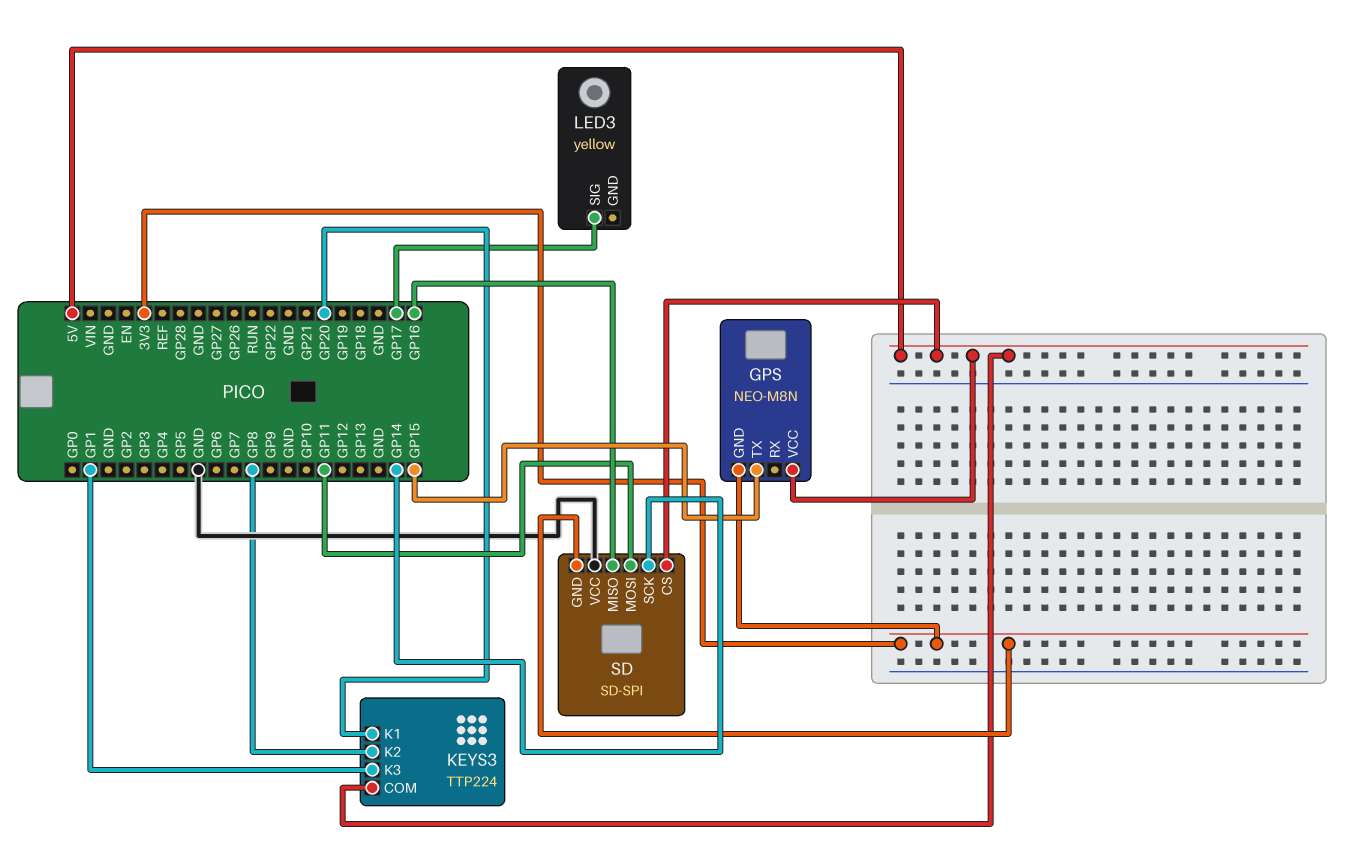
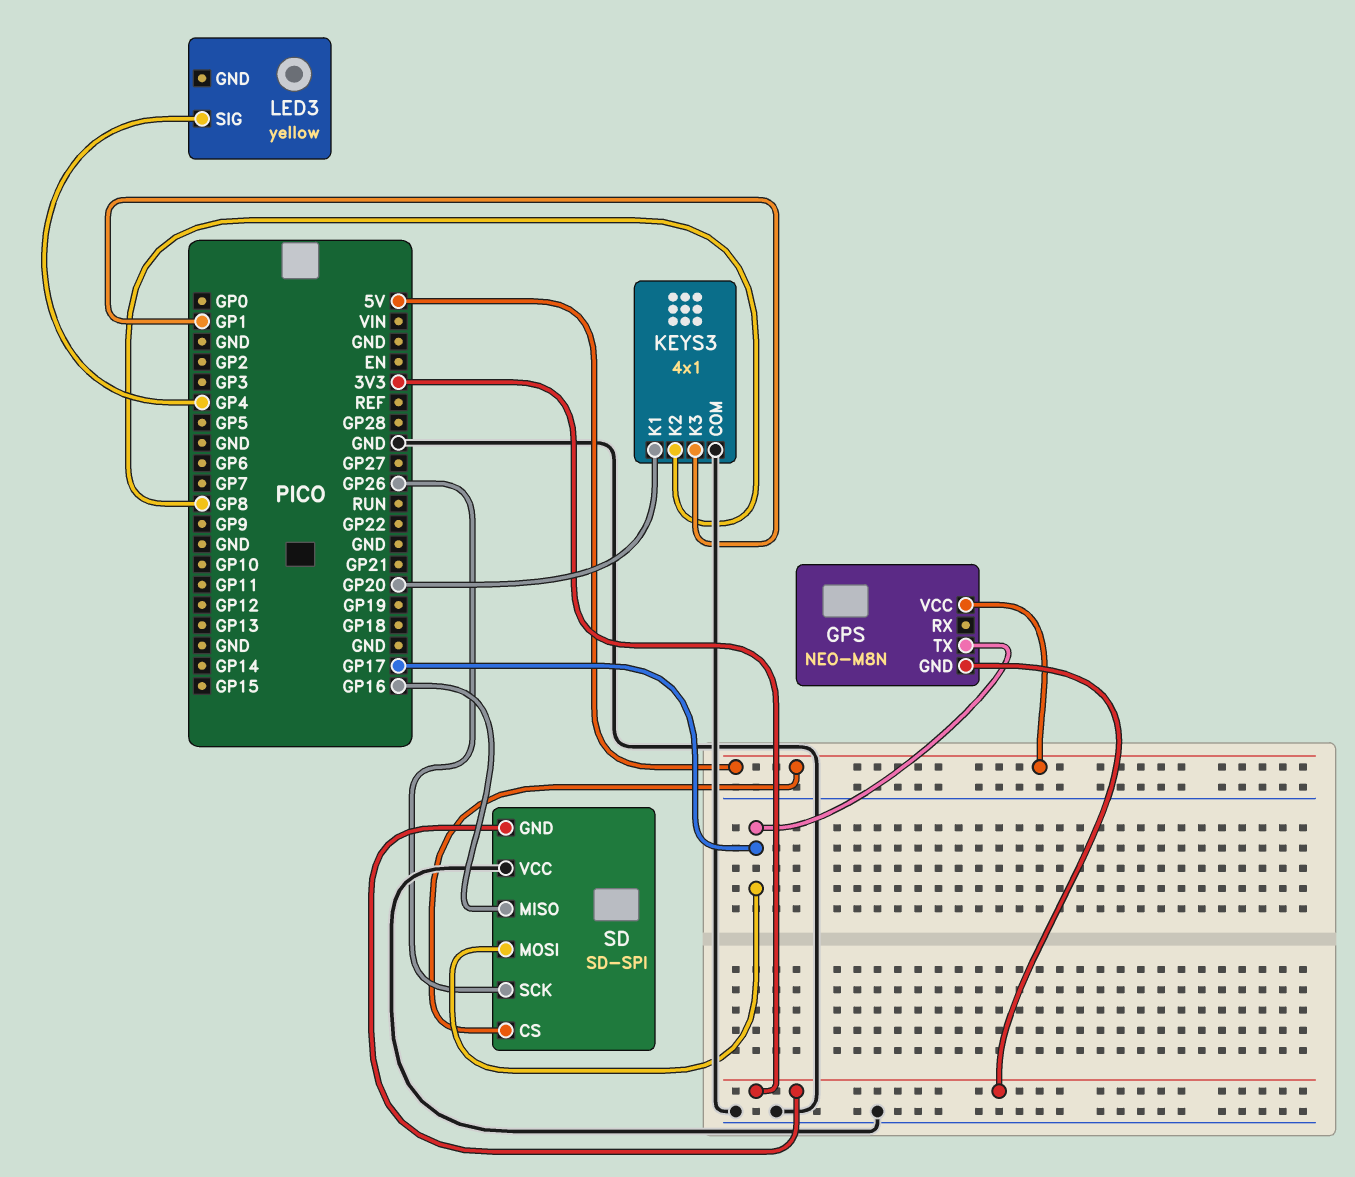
GPS pin TX: GP15 -> GP17
KEYS3: TTP224 -> 4x1
KEYS3 pin COM: 5V -> GND
LED3 pin SIG: GP17 -> GP4
SD pin MOSI: GP11 -> GP17
SD pin SCK: GP14 -> GP26

